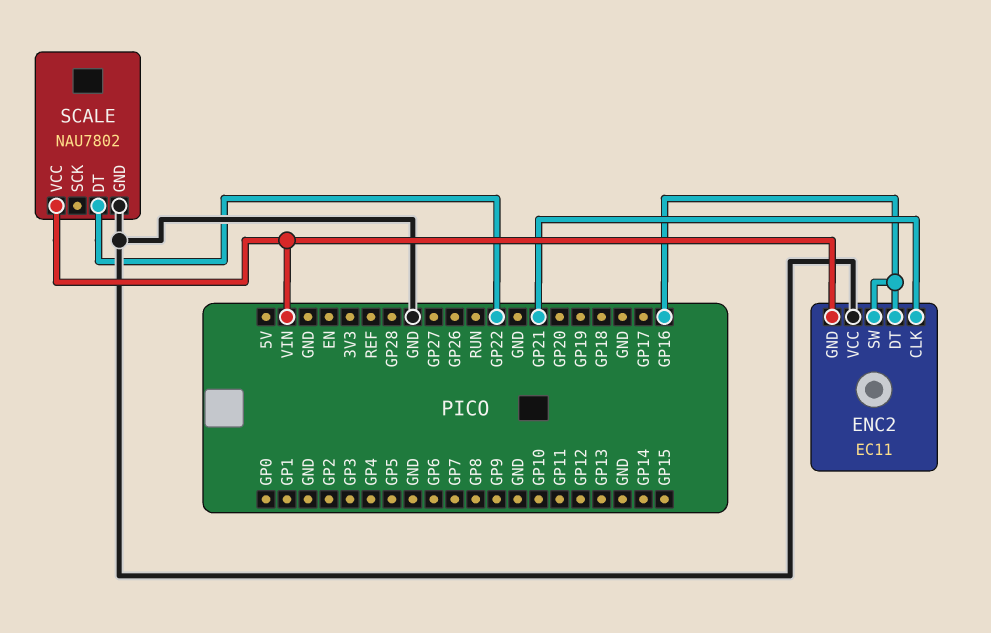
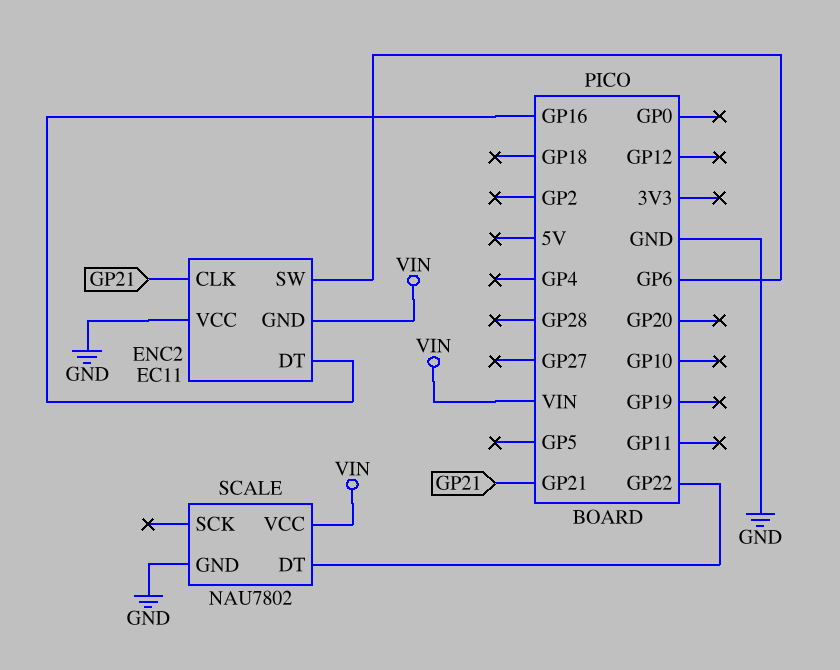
ENC2 pin SW: GP16 -> GP6

